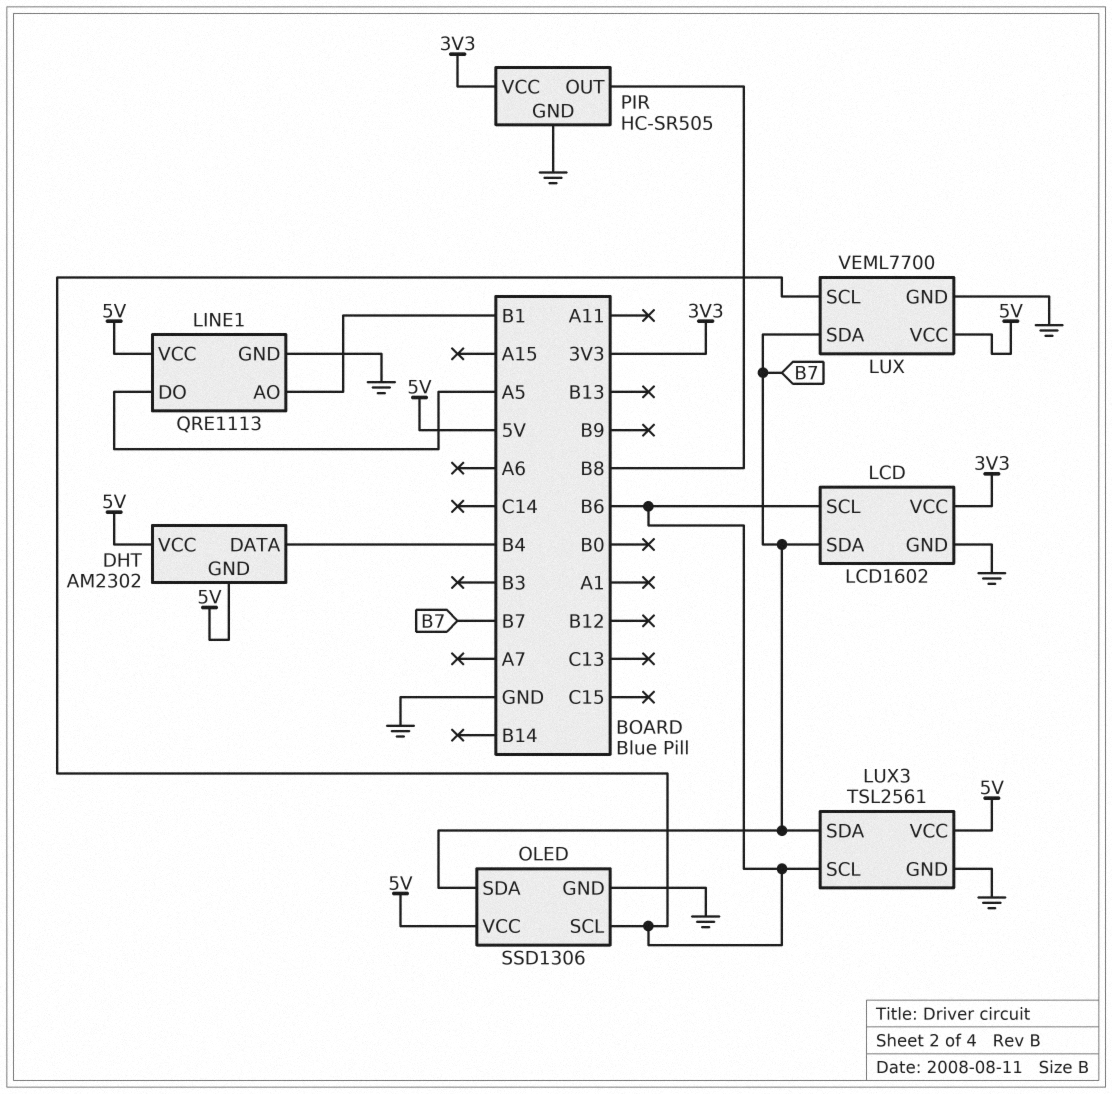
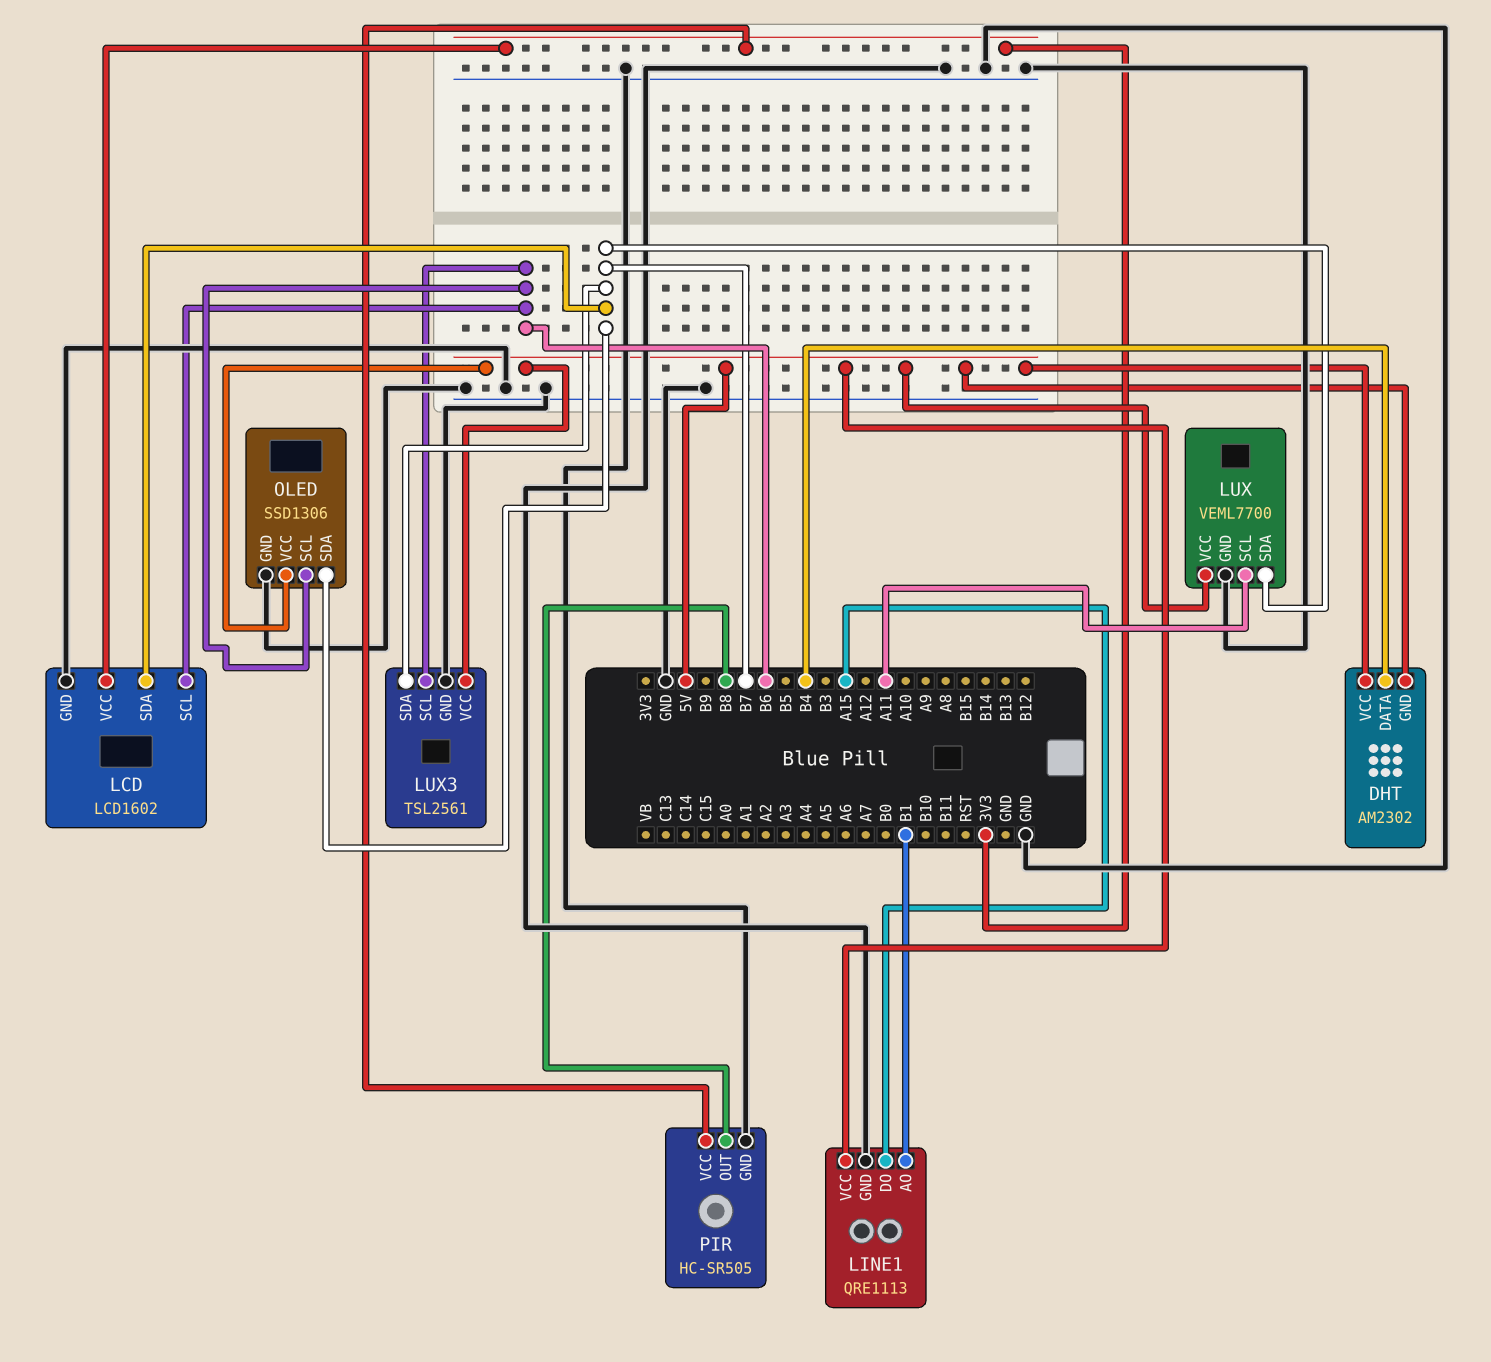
LINE1 pin DO: A5 -> A15
LUX pin SCL: B6 -> A11

